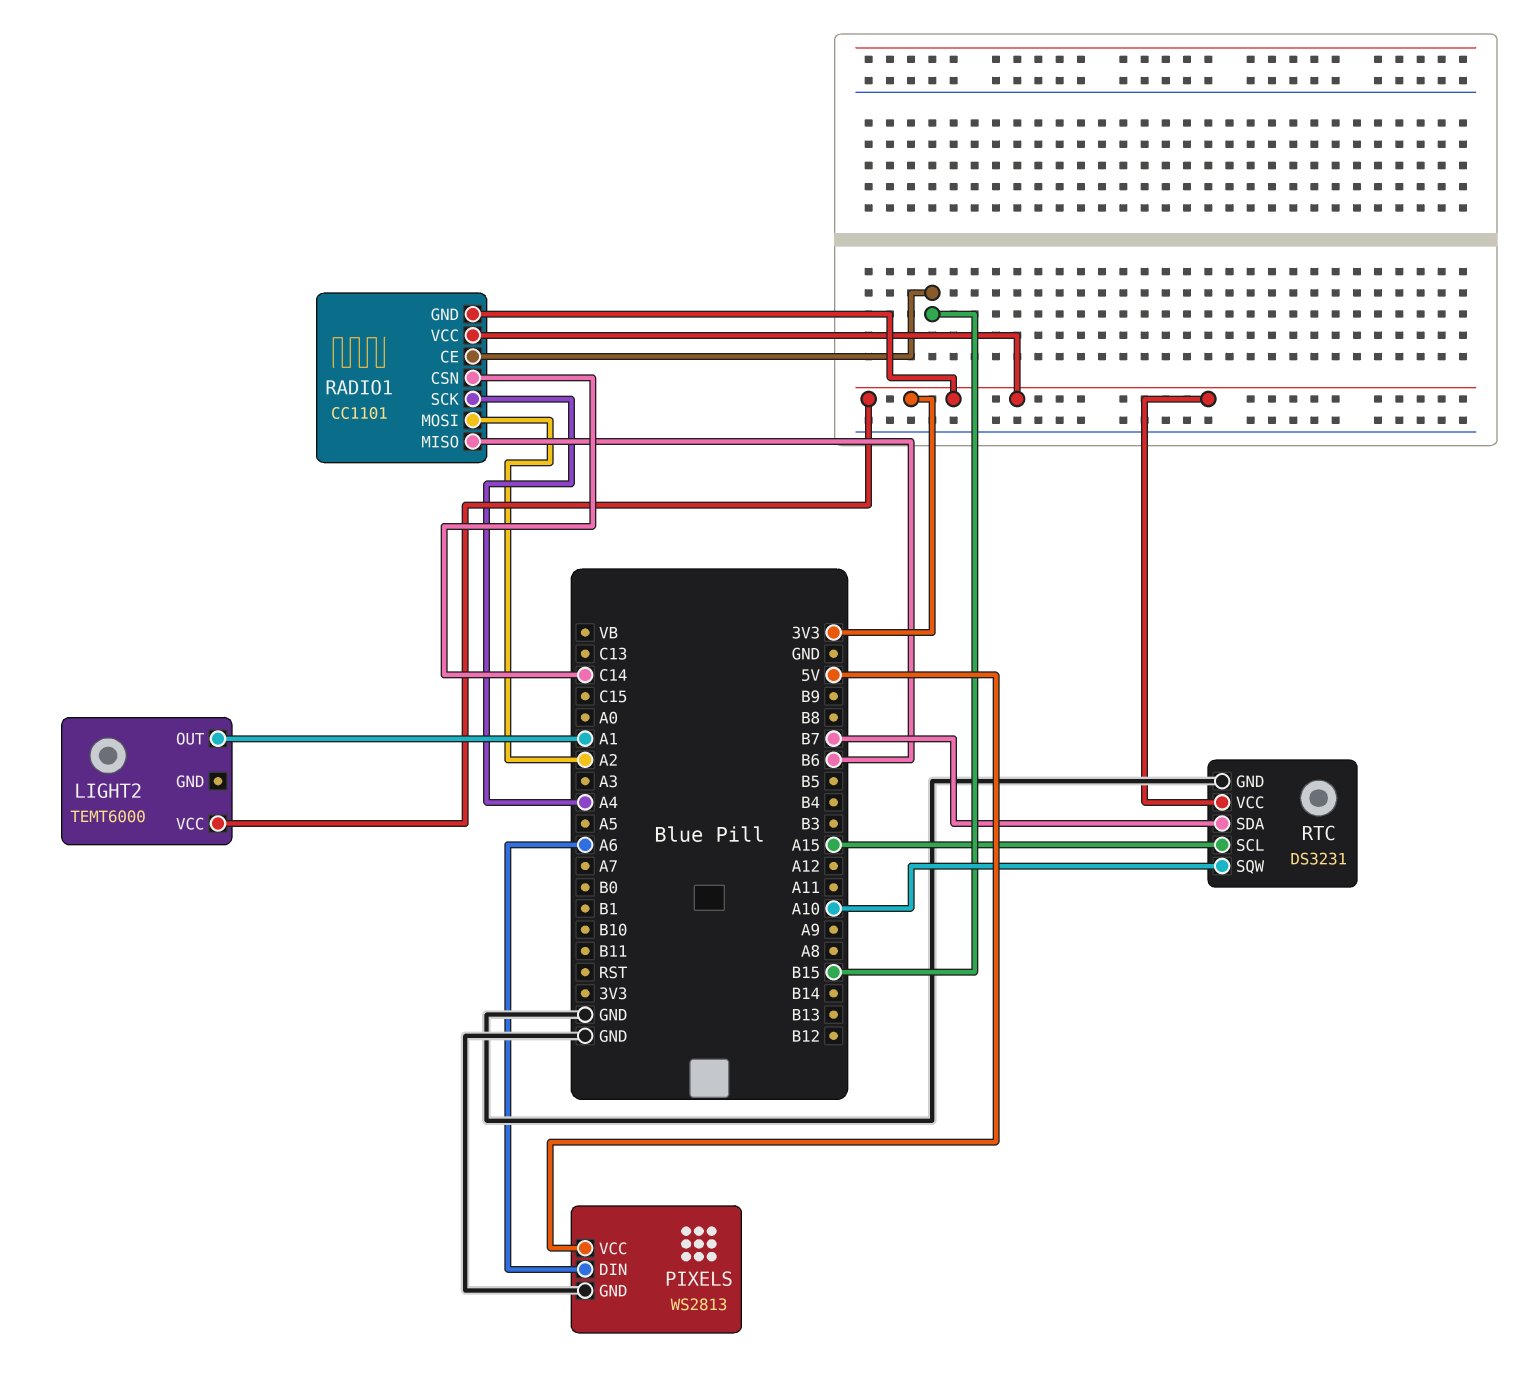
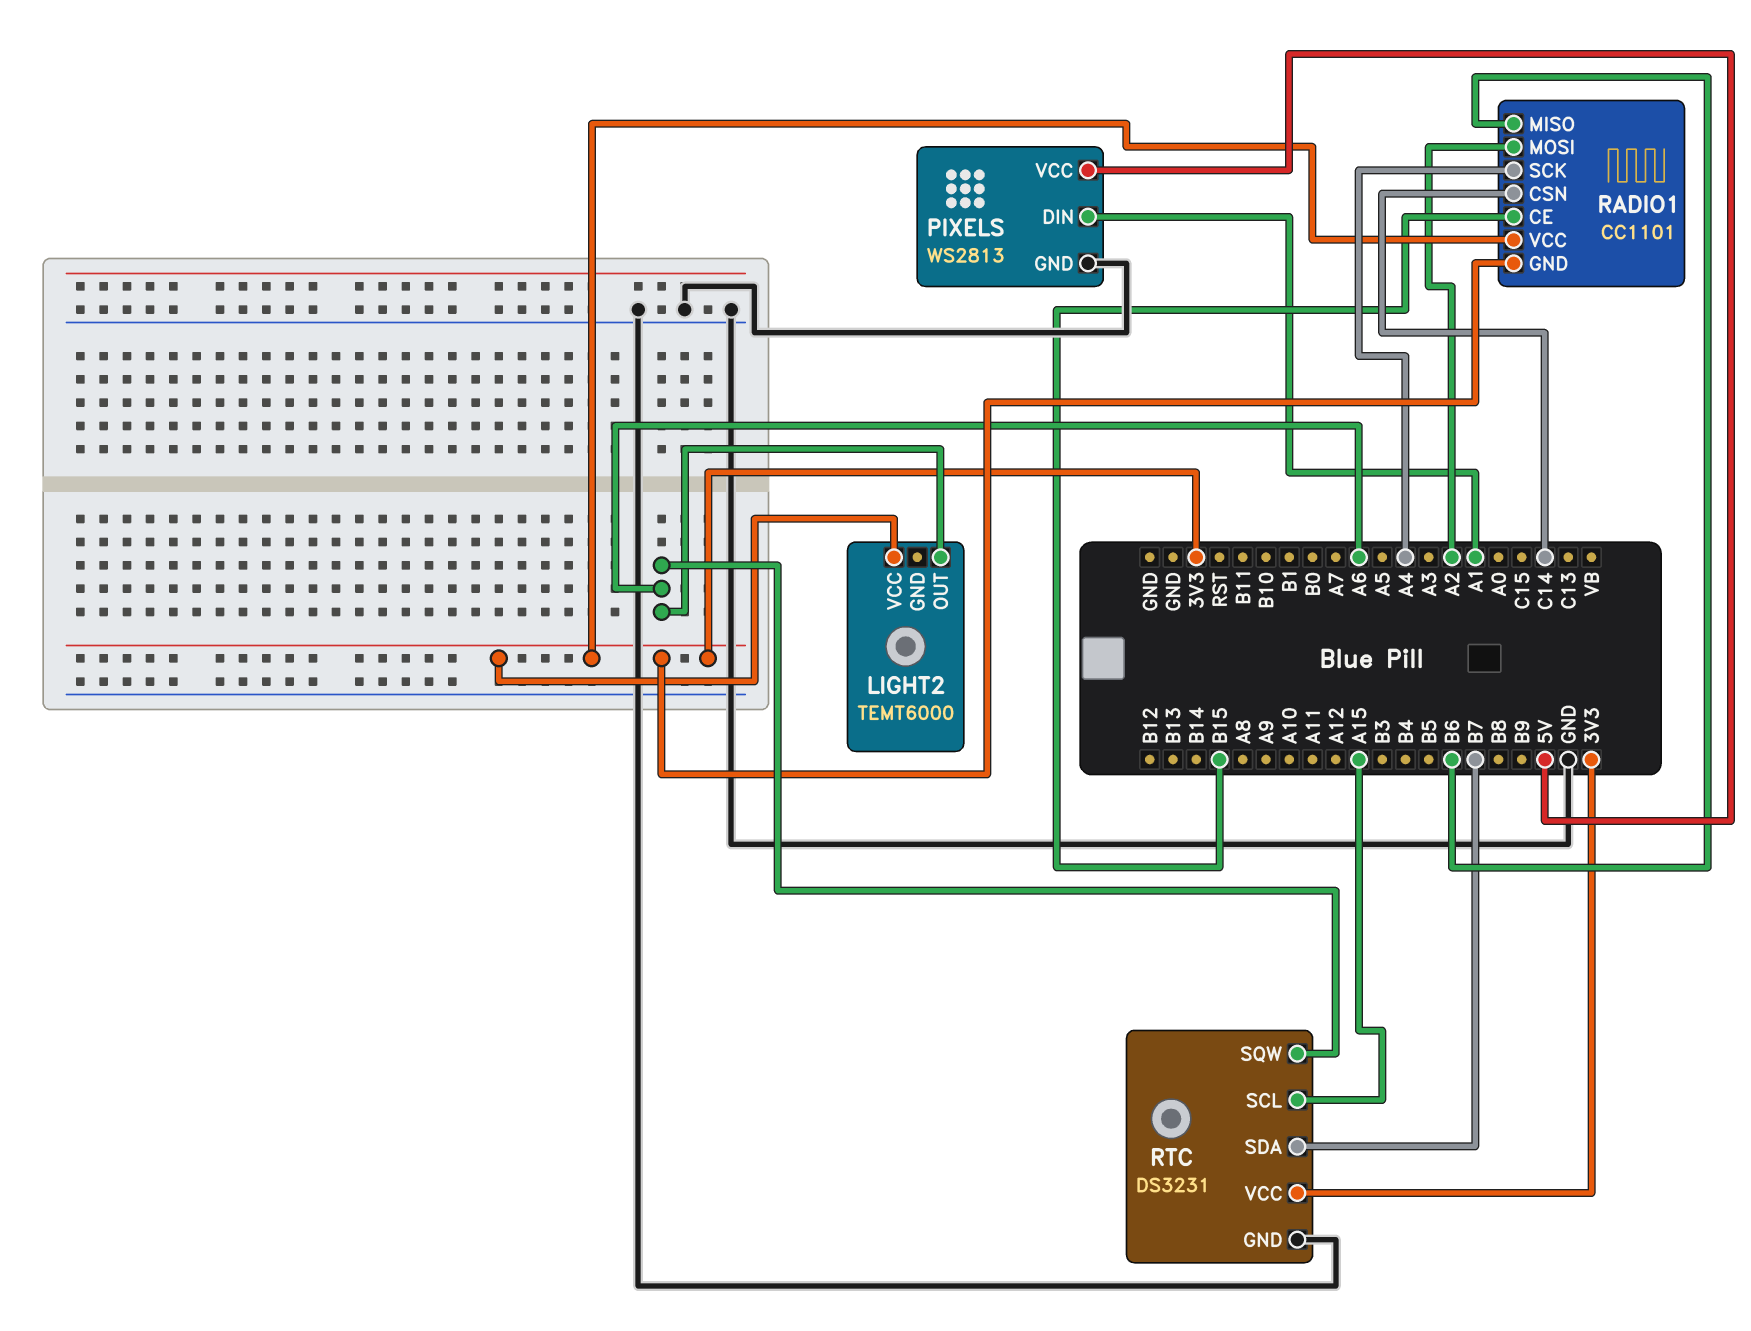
LIGHT2 pin OUT: A1 -> A6
PIXELS pin DIN: A6 -> A1
RTC pin SQW: A10 -> A6

